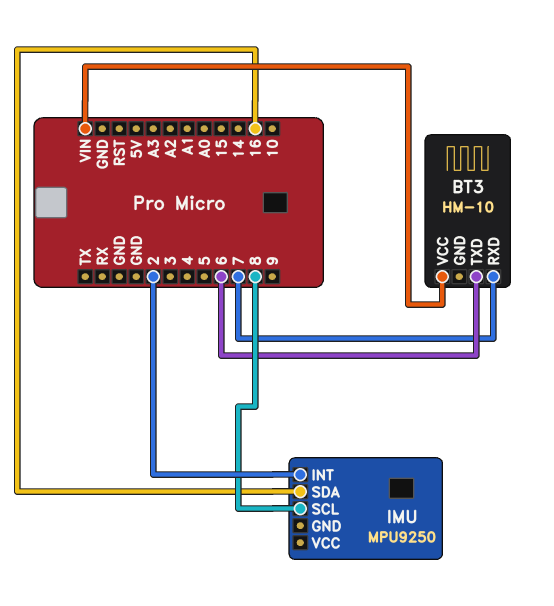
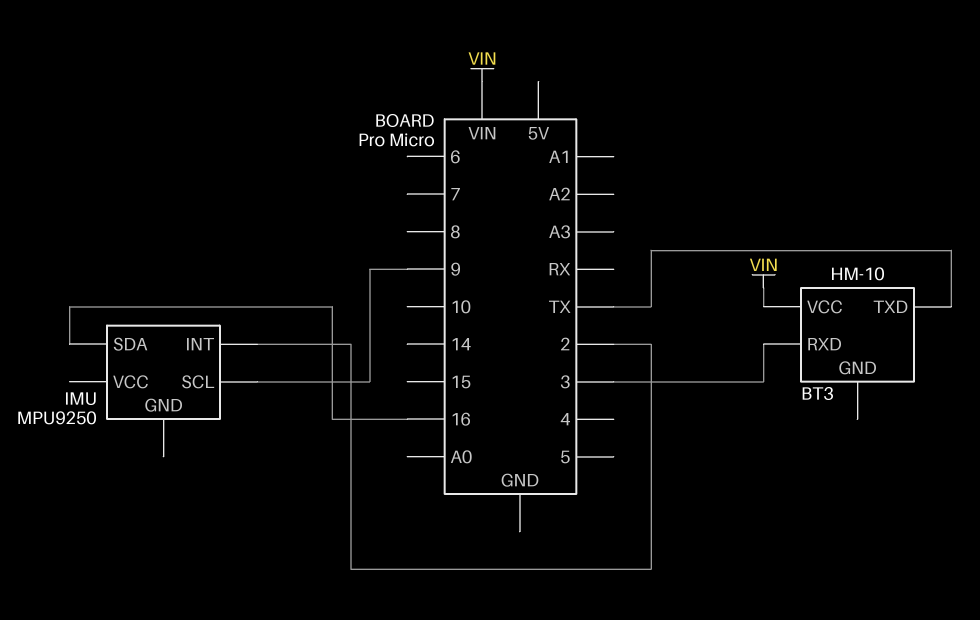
BT3 pin RXD: 7 -> 3
BT3 pin TXD: 6 -> TX
IMU pin SCL: 8 -> 9

